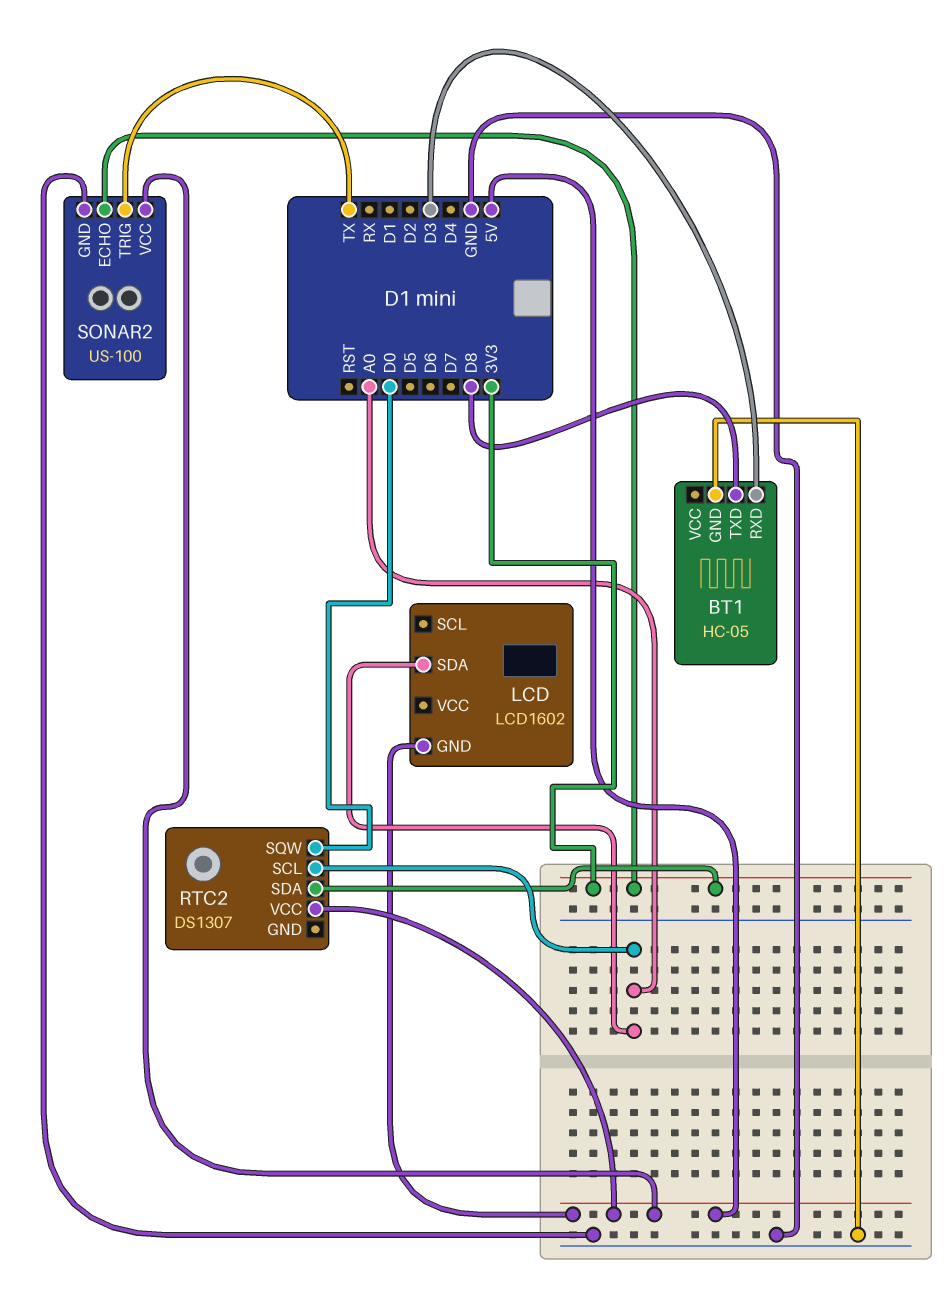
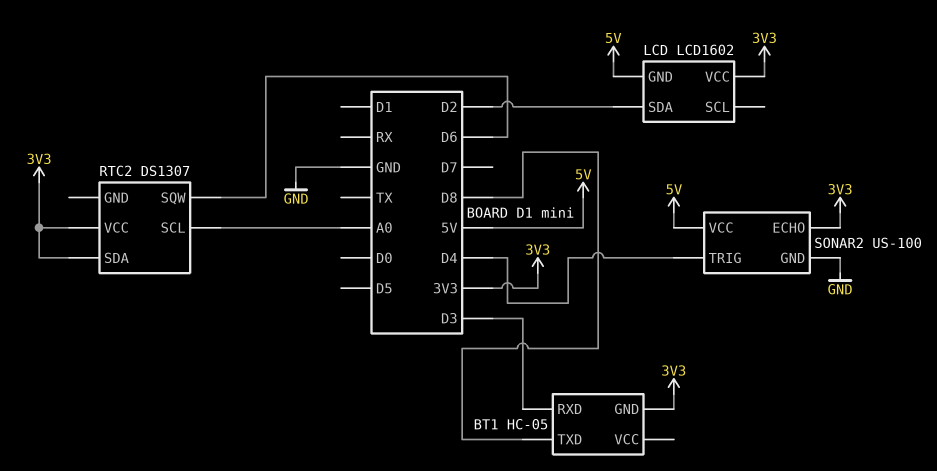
BT1 pin GND: GND -> 3V3
LCD pin SDA: A0 -> D2
LCD pin VCC: none -> 3V3
RTC2 pin SQW: D0 -> D6
RTC2 pin VCC: 5V -> 3V3
SONAR2 pin TRIG: TX -> D4

